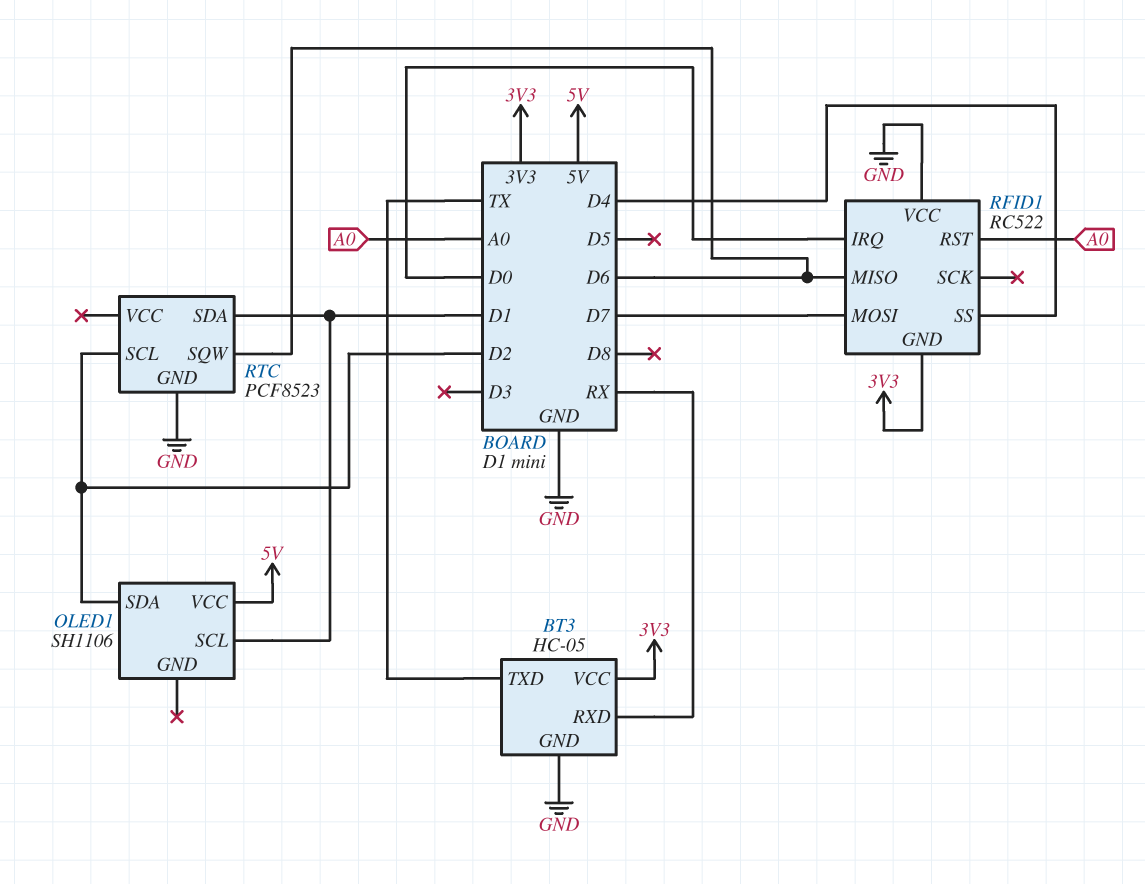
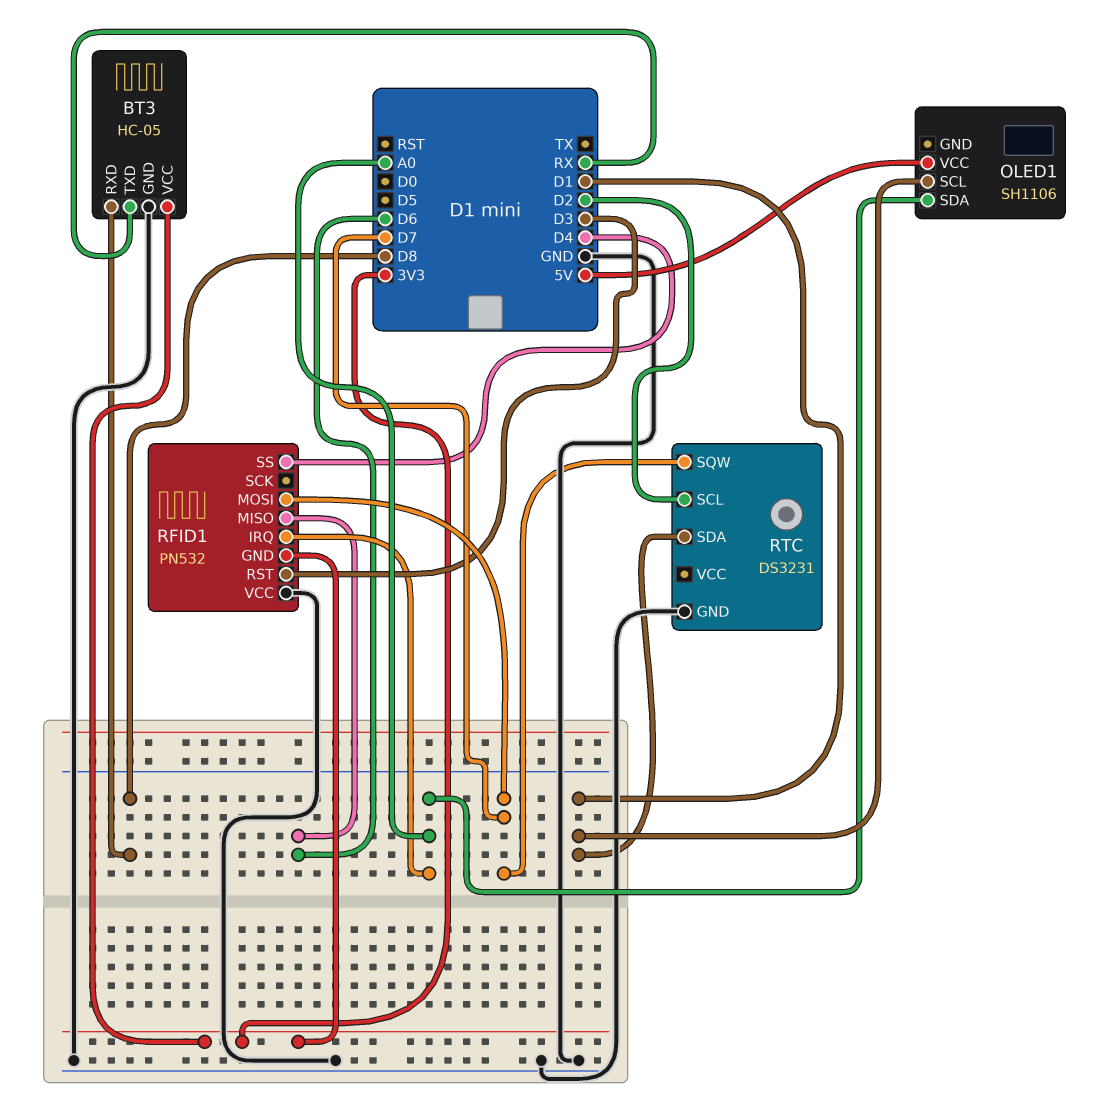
BT3 pin RXD: RX -> D8
BT3 pin TXD: TX -> RX
OLED1 pin SDA: D2 -> A0
RFID1: RC522 -> PN532
RFID1 pin IRQ: D0 -> A0
RFID1 pin RST: A0 -> D3
RTC: PCF8523 -> DS3231
RTC pin SQW: D6 -> D7

